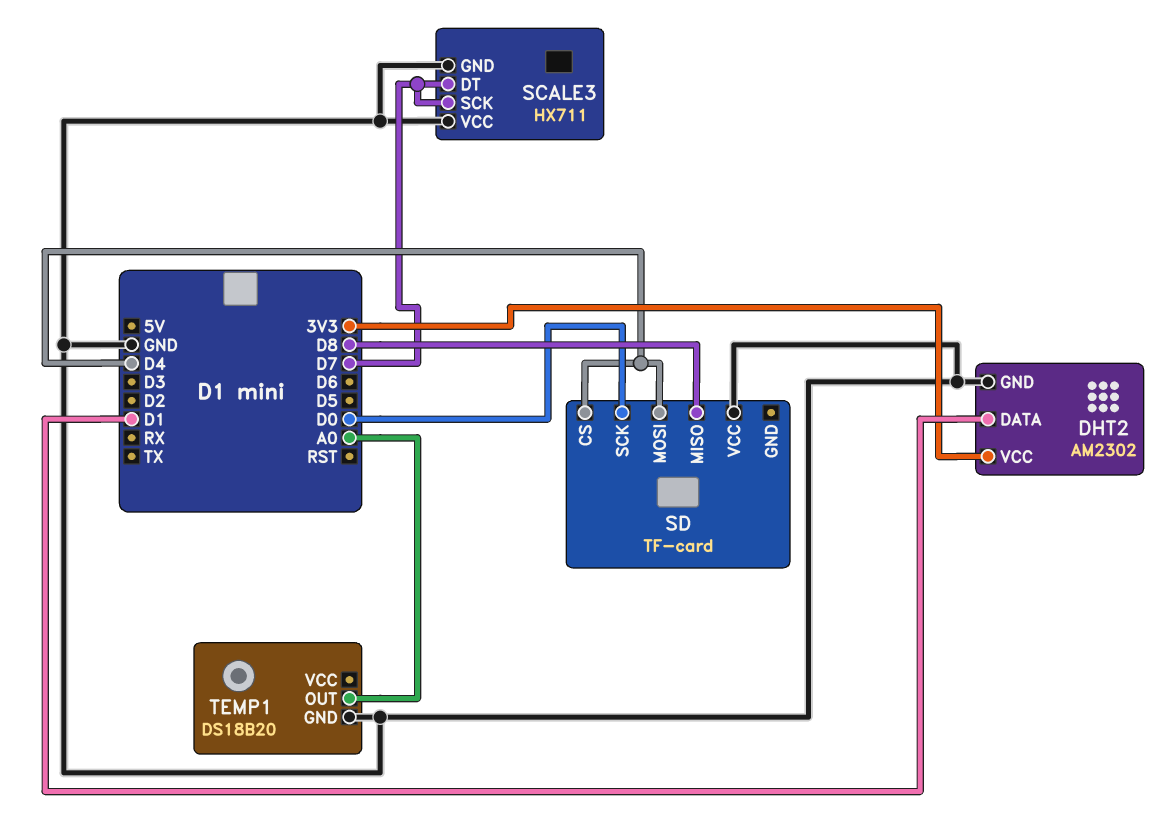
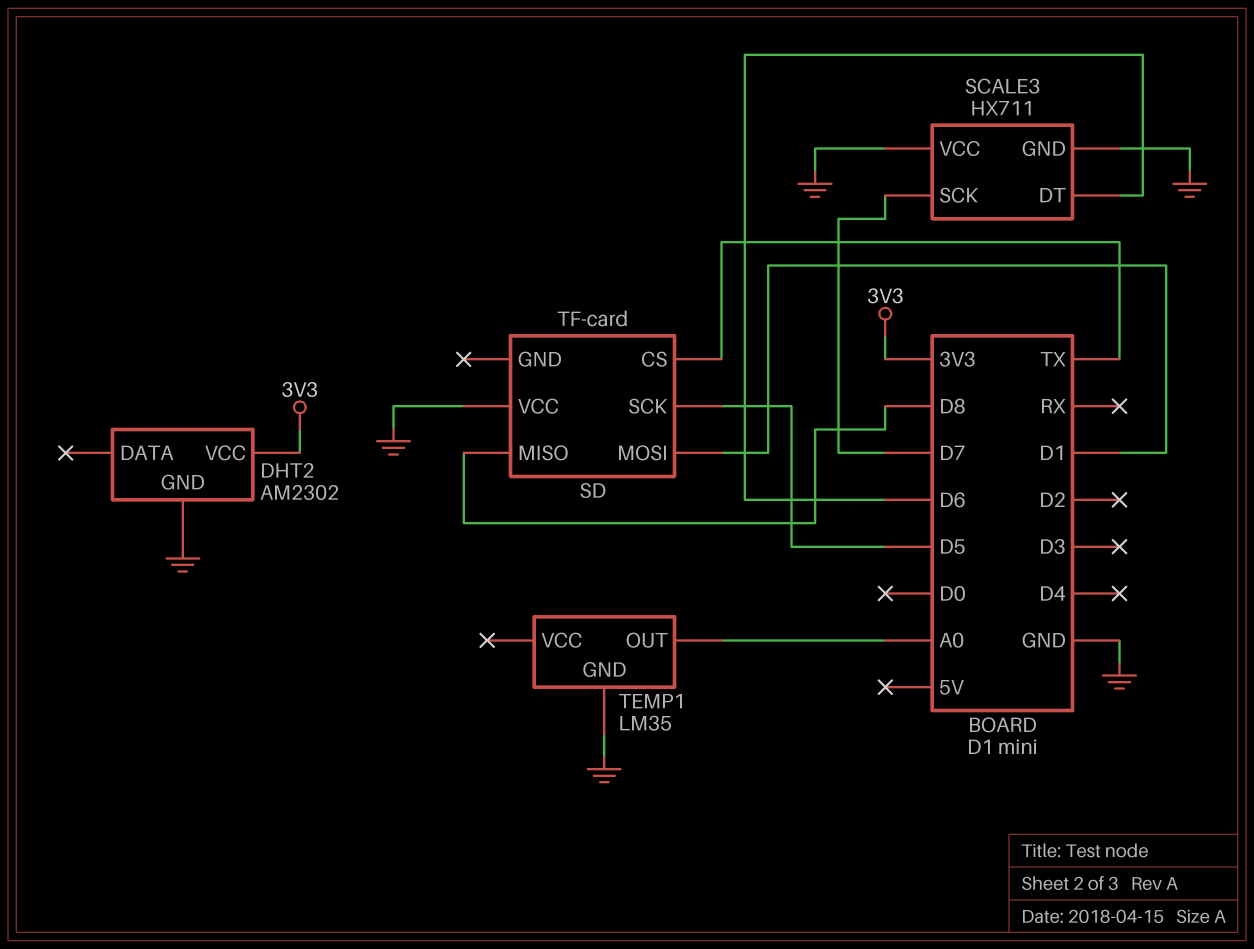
DHT2 pin DATA: D1 -> none
SCALE3 pin DT: D7 -> D6
SD pin CS: D4 -> TX
SD pin MOSI: D4 -> D1
SD pin SCK: D0 -> D5
TEMP1: DS18B20 -> LM35

